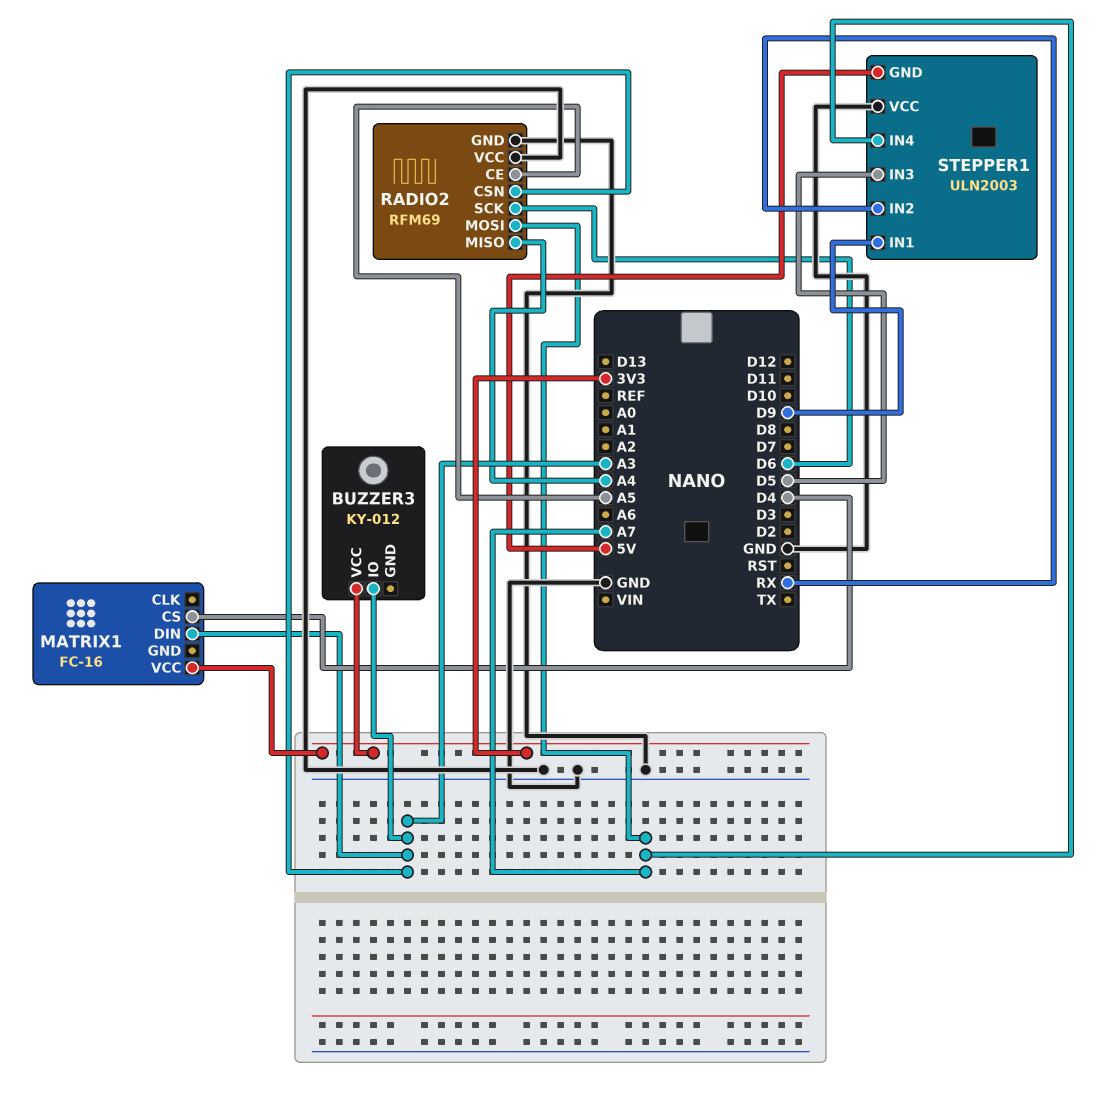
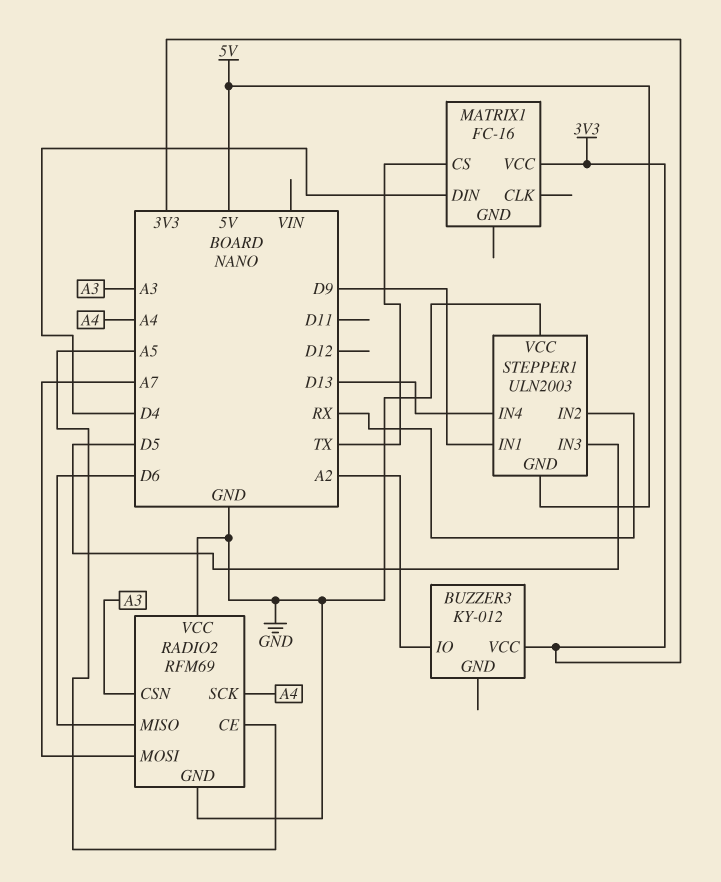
BUZZER3 pin IO: A3 -> A2
MATRIX1 pin CS: D4 -> TX
MATRIX1 pin DIN: A3 -> D4
RADIO2 pin MISO: A4 -> D6
RADIO2 pin SCK: D6 -> A4
STEPPER1 pin IN4: A7 -> D13

